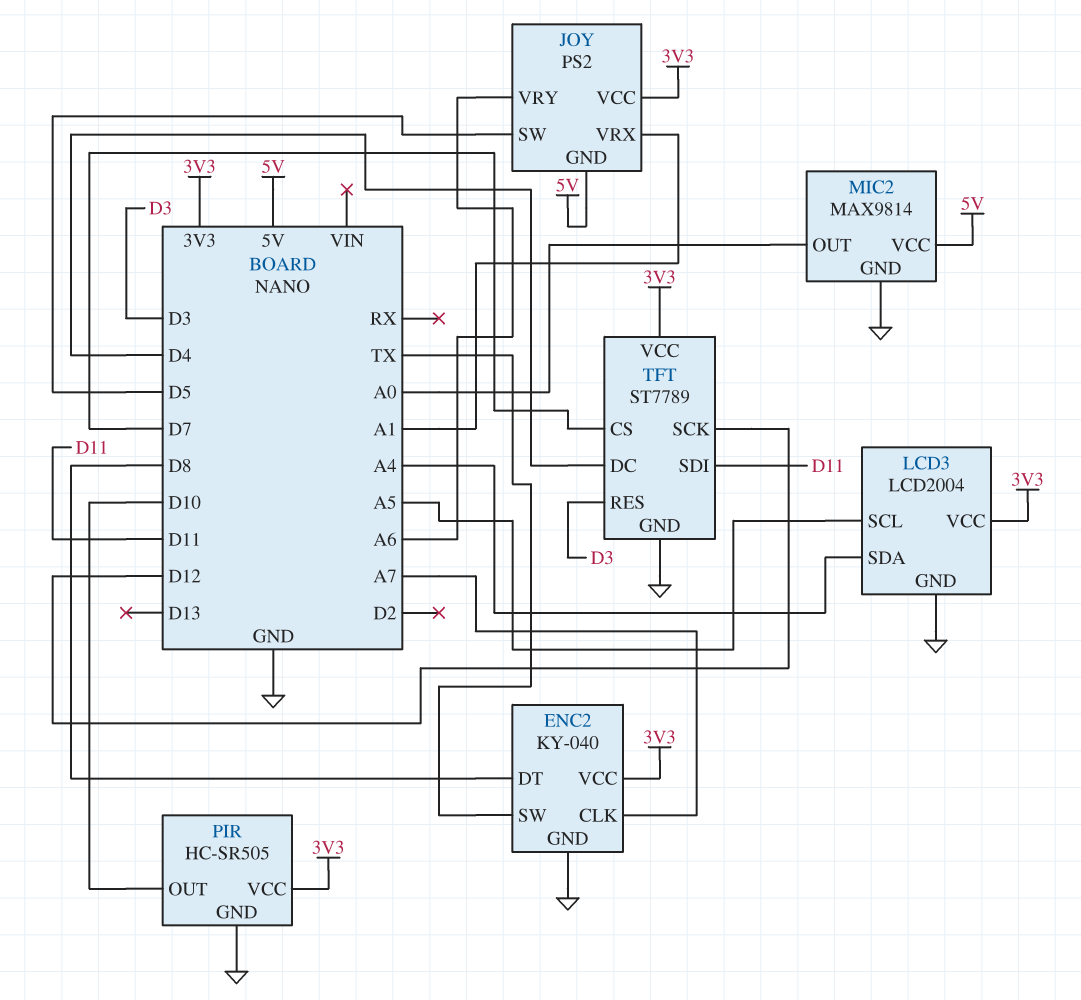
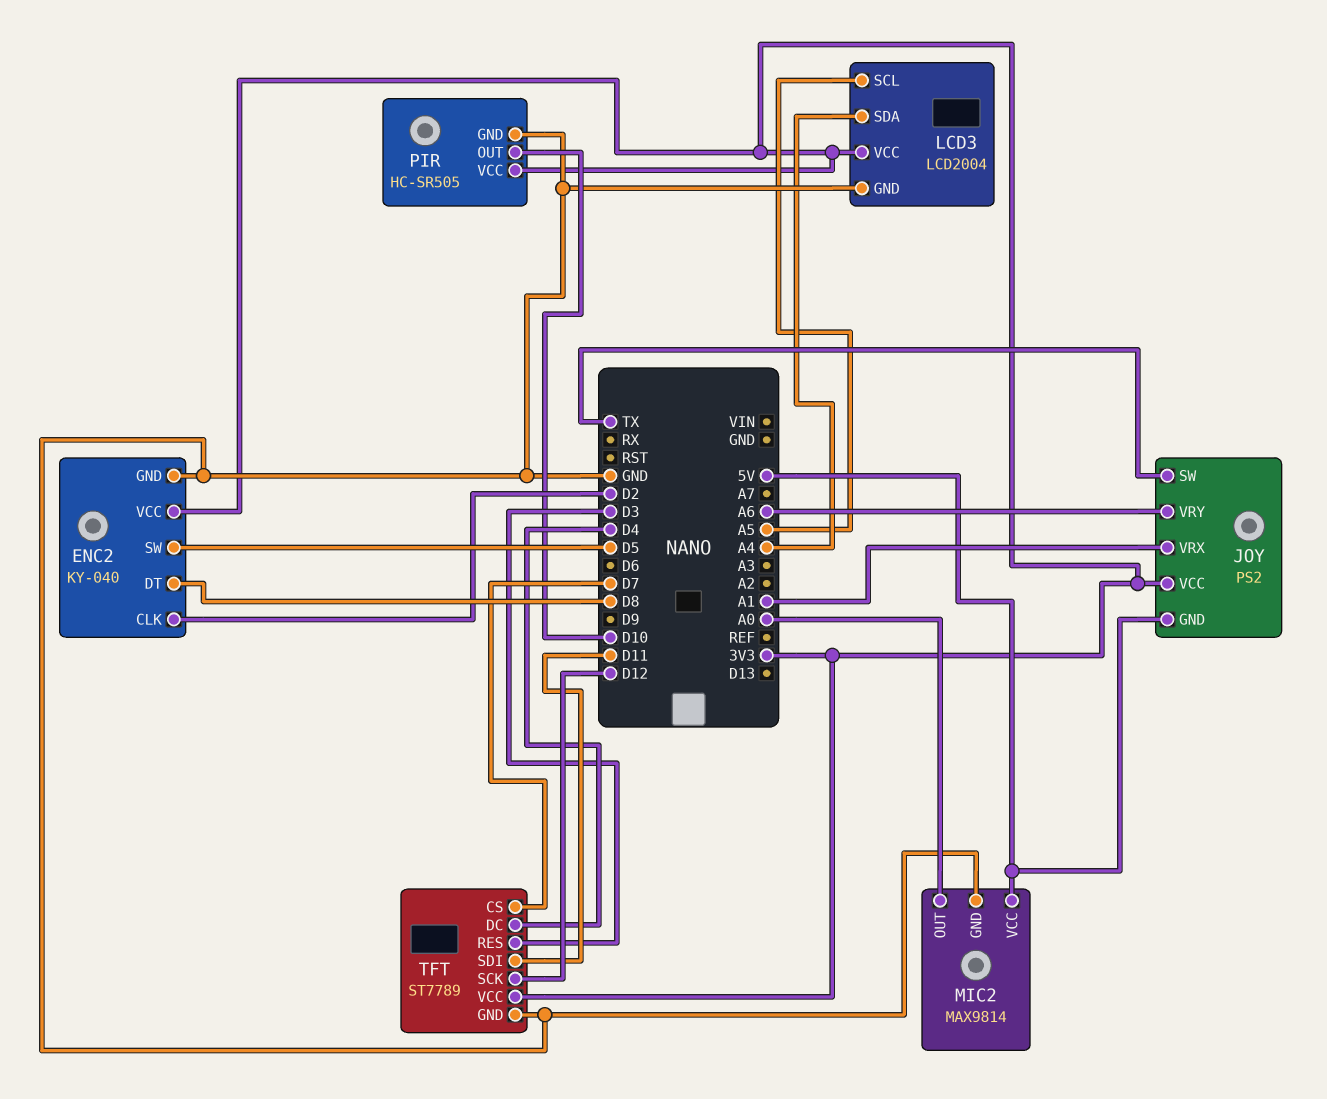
ENC2 pin CLK: A7 -> D2
ENC2 pin SW: TX -> D5
JOY pin SW: D5 -> TX

